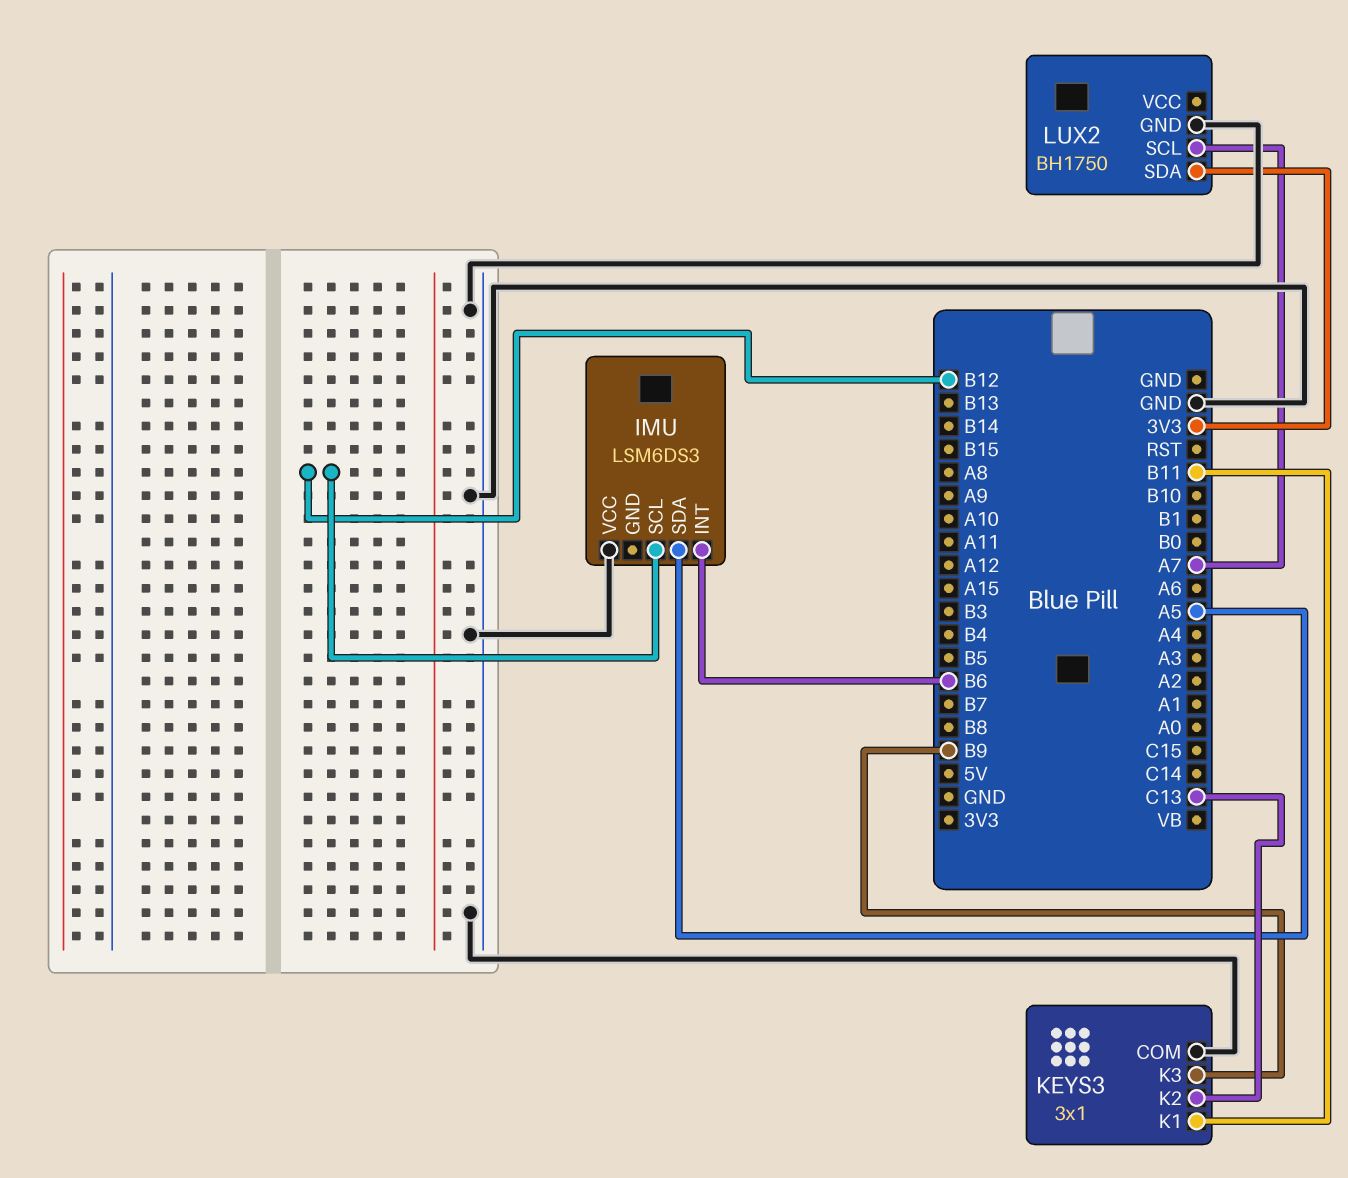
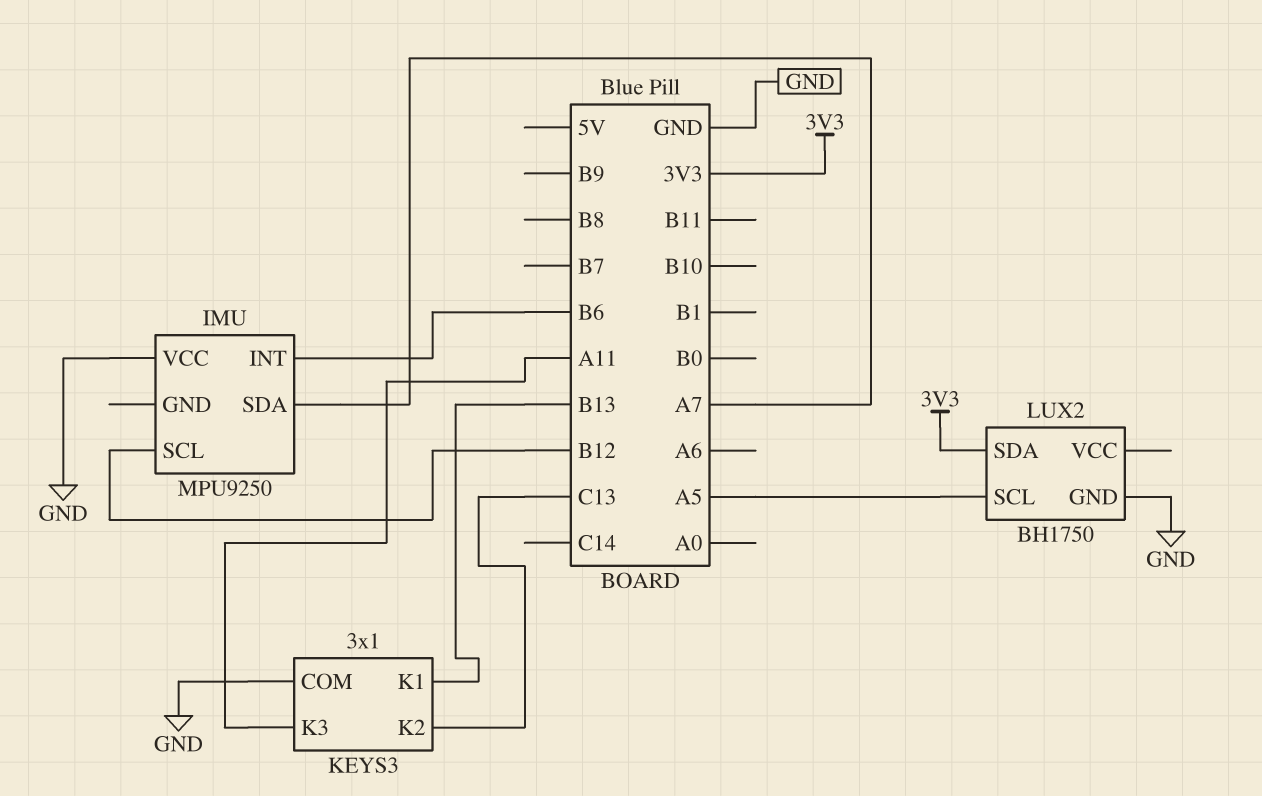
IMU: LSM6DS3 -> MPU9250
IMU pin SDA: A5 -> A7
KEYS3 pin K1: B11 -> B13
KEYS3 pin K3: B9 -> A11
LUX2 pin SCL: A7 -> A5

